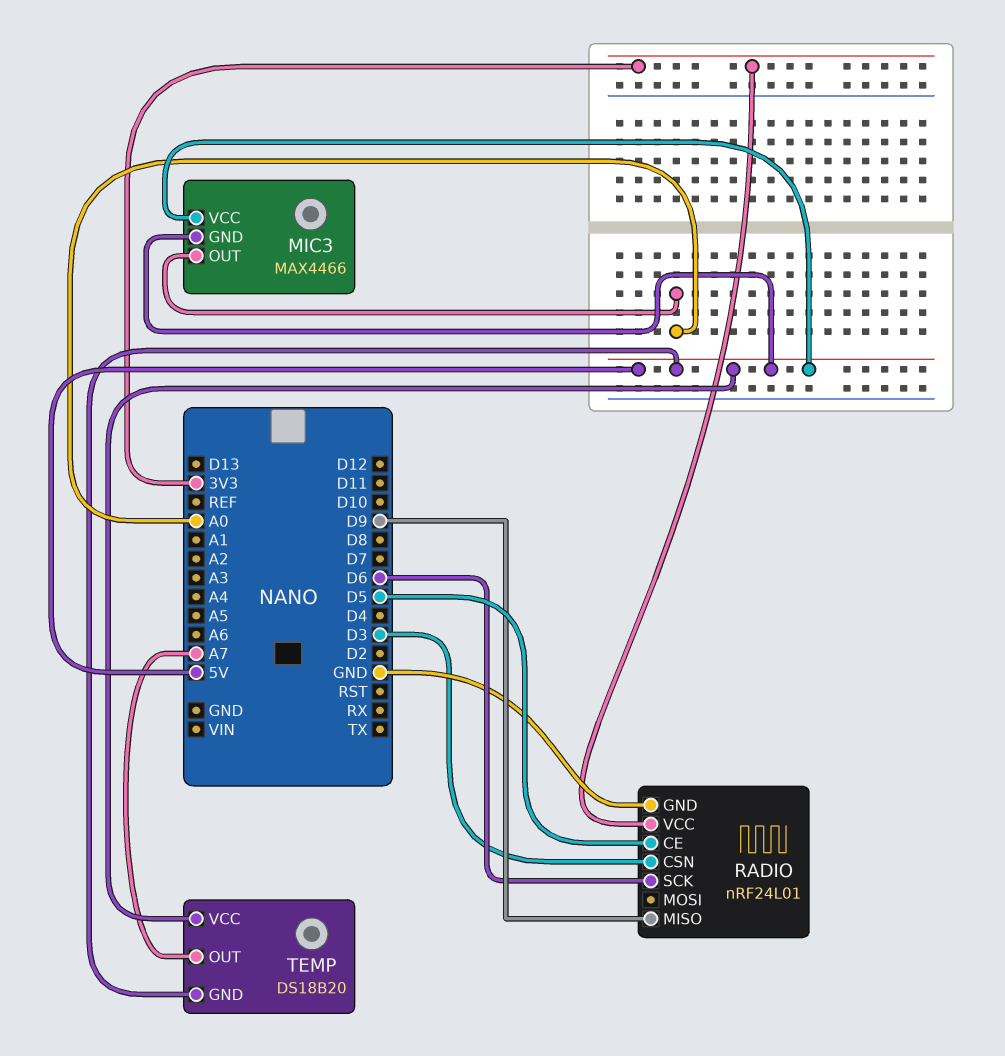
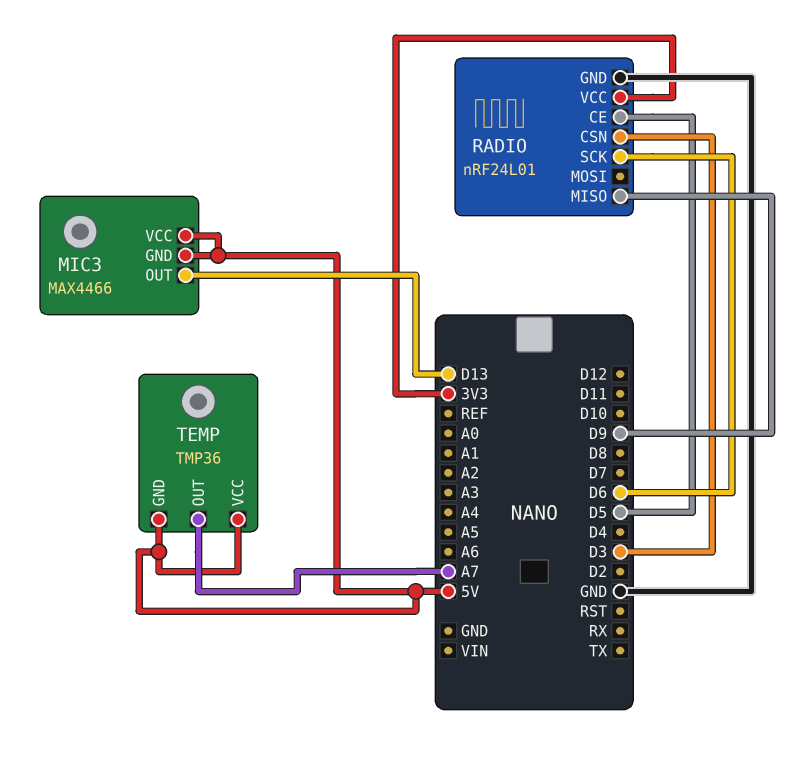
MIC3 pin OUT: A0 -> D13
TEMP: DS18B20 -> TMP36

